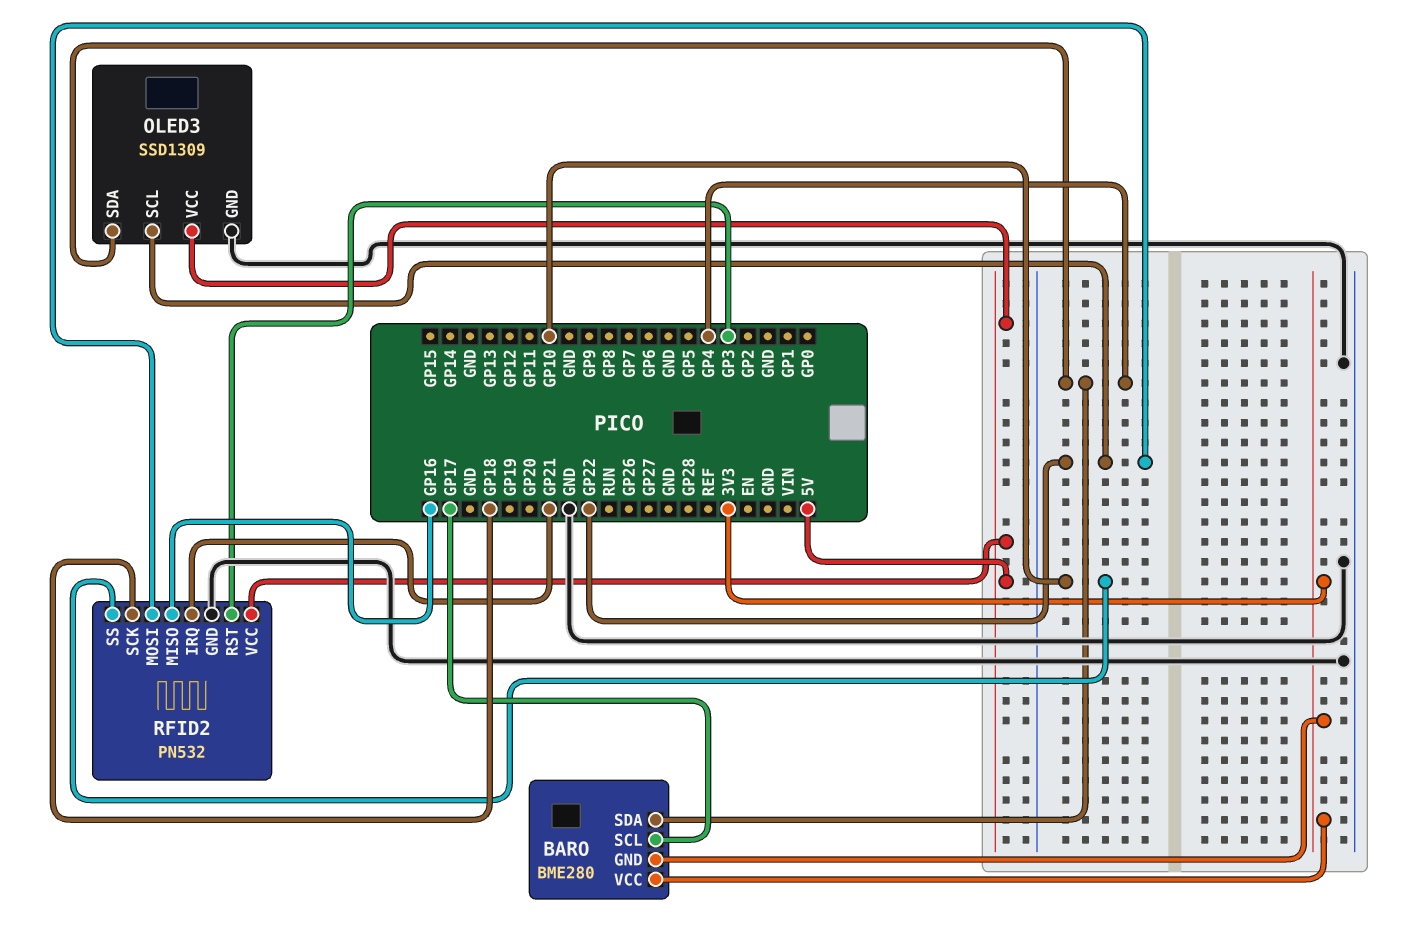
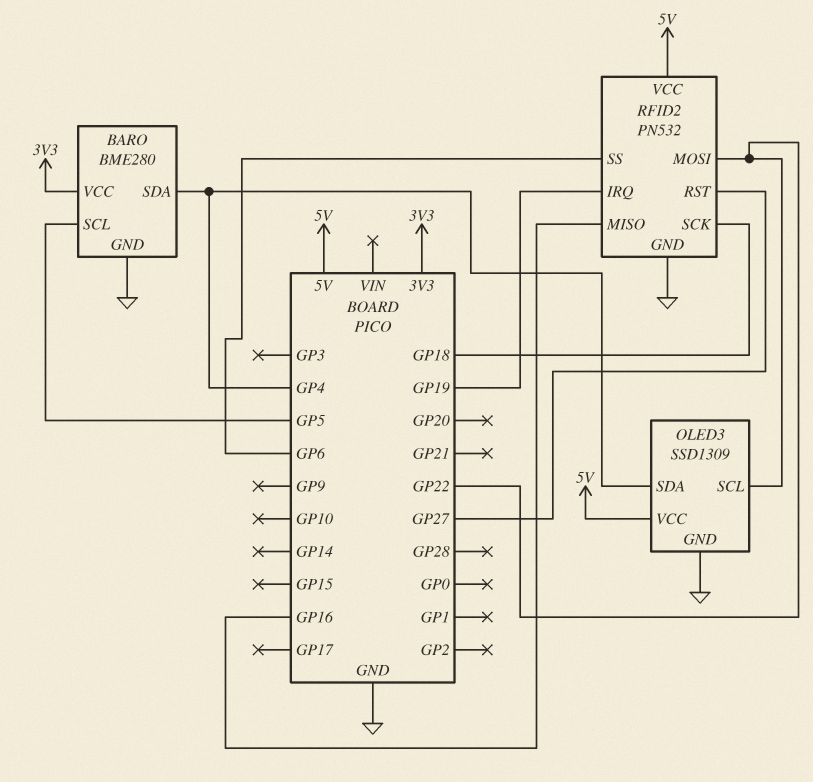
BARO pin GND: 3V3 -> GND
BARO pin SCL: GP17 -> GP5
RFID2 pin IRQ: GP21 -> GP19
RFID2 pin RST: GP3 -> GP27
RFID2 pin SS: GP10 -> GP6

